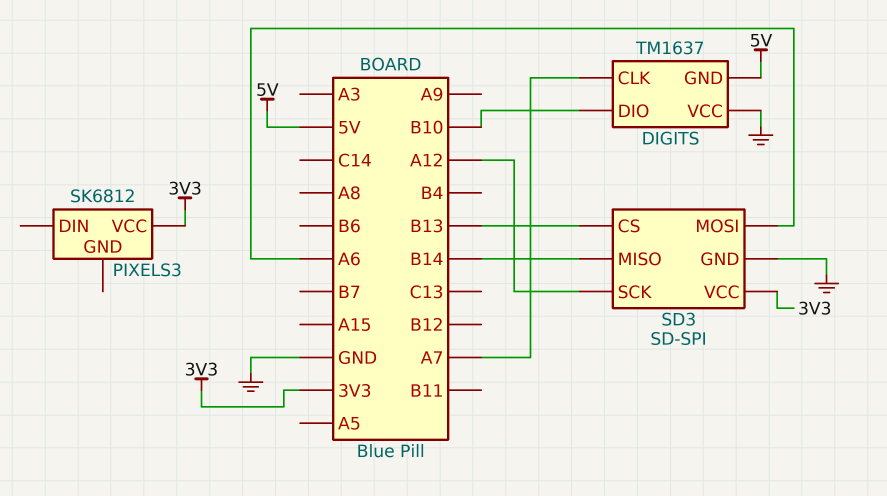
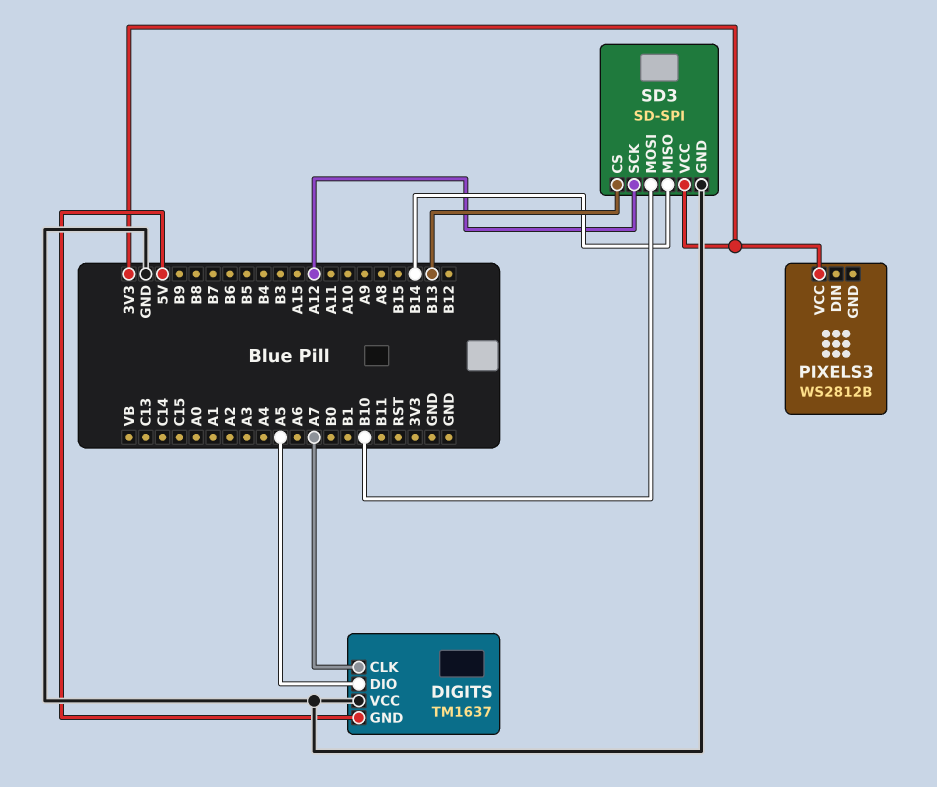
DIGITS pin DIO: B10 -> A5
PIXELS3: SK6812 -> WS2812B
SD3 pin MOSI: A6 -> B10

